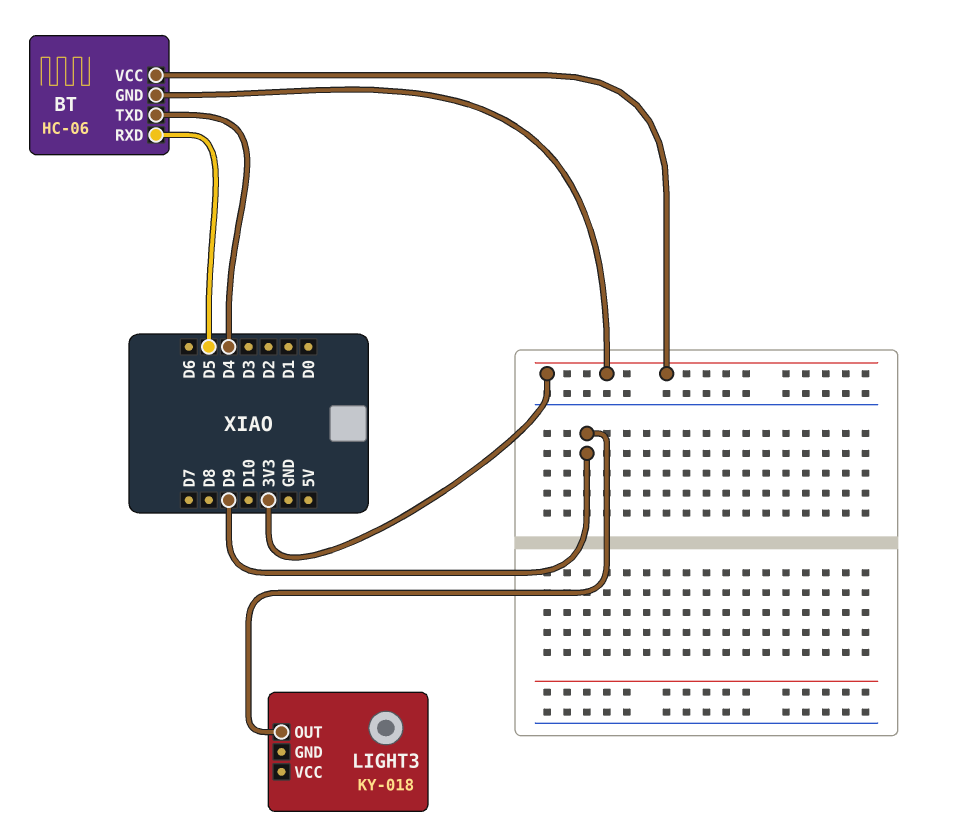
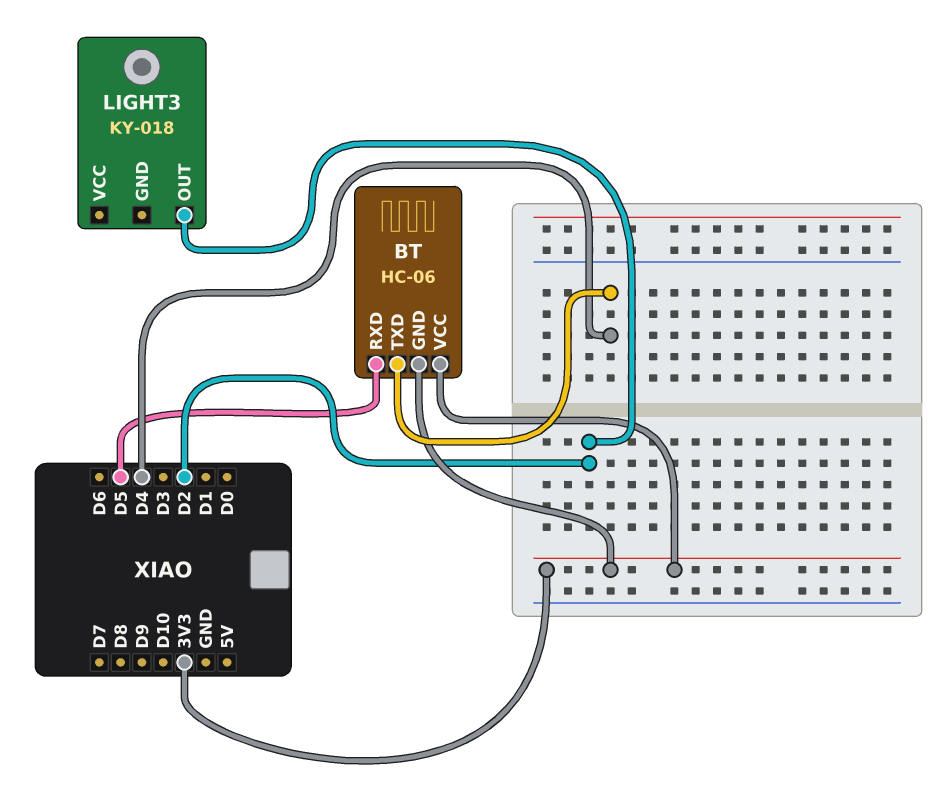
LIGHT3 pin OUT: D9 -> D2

